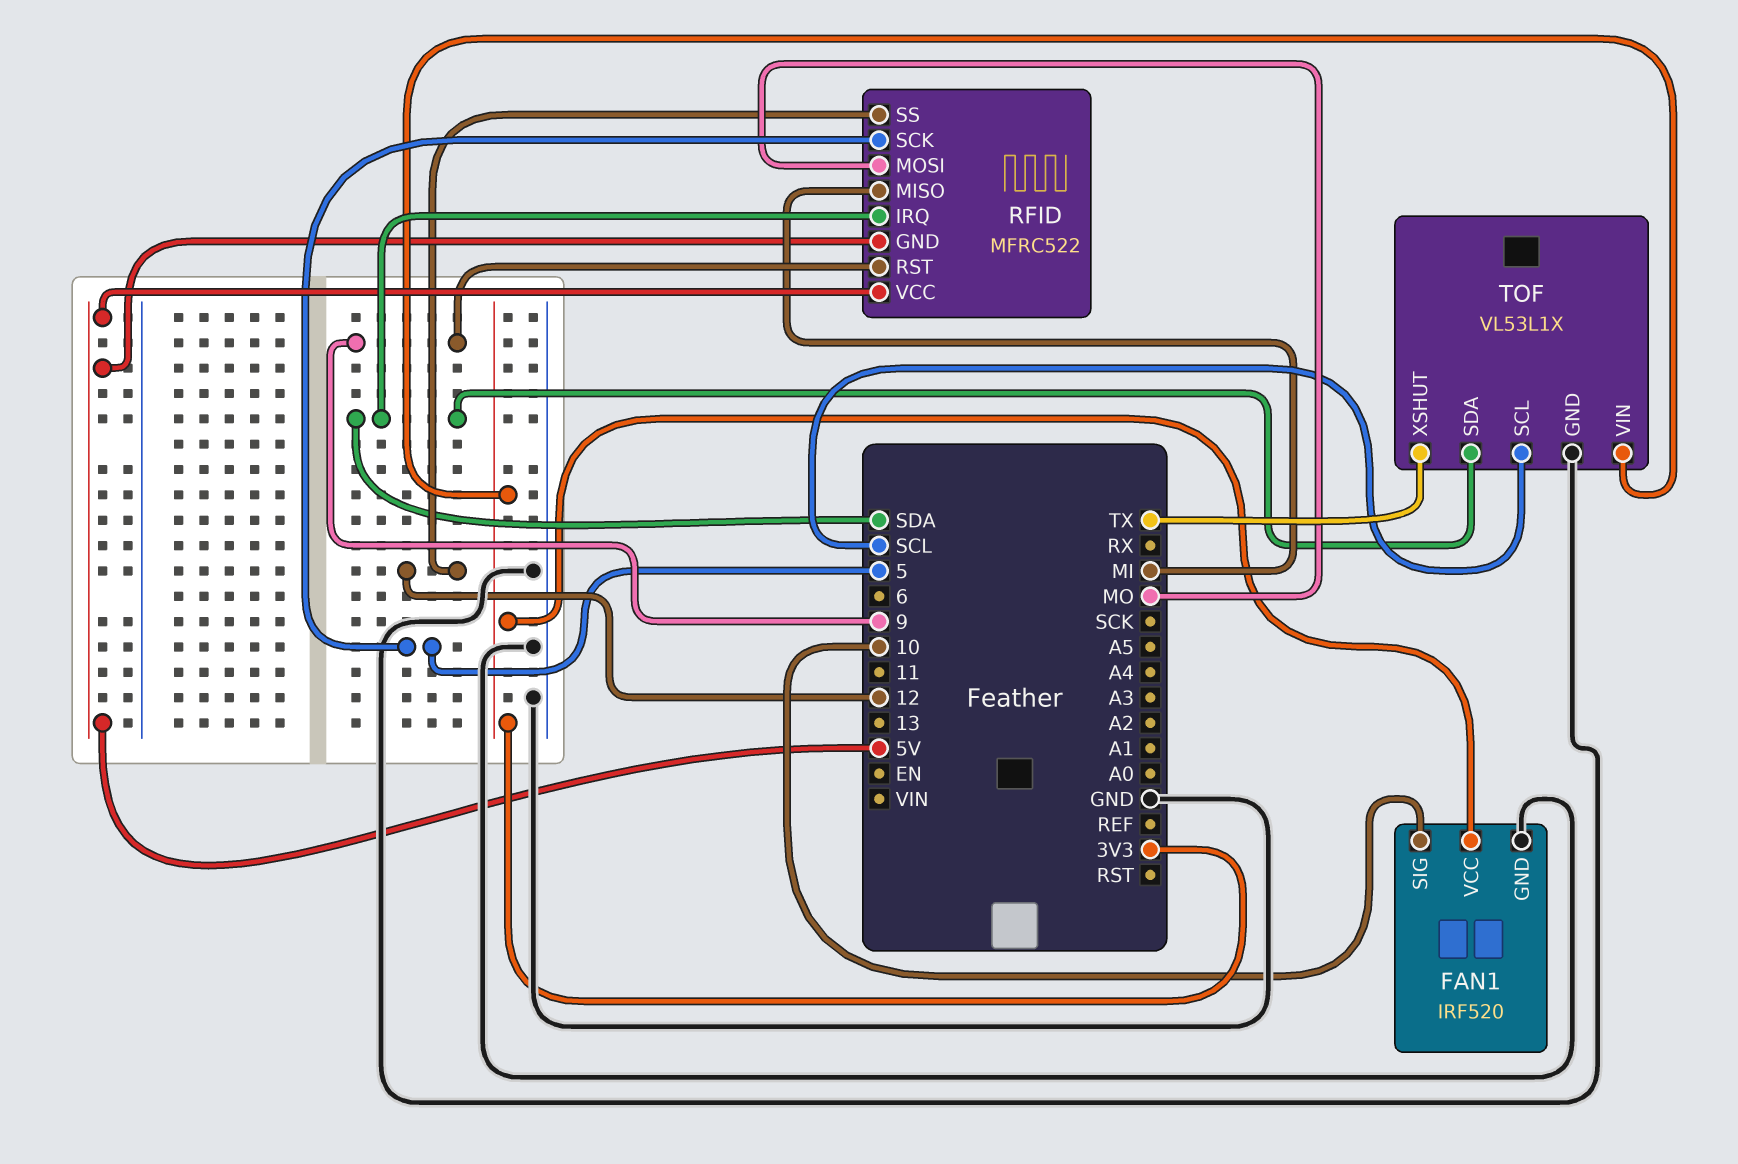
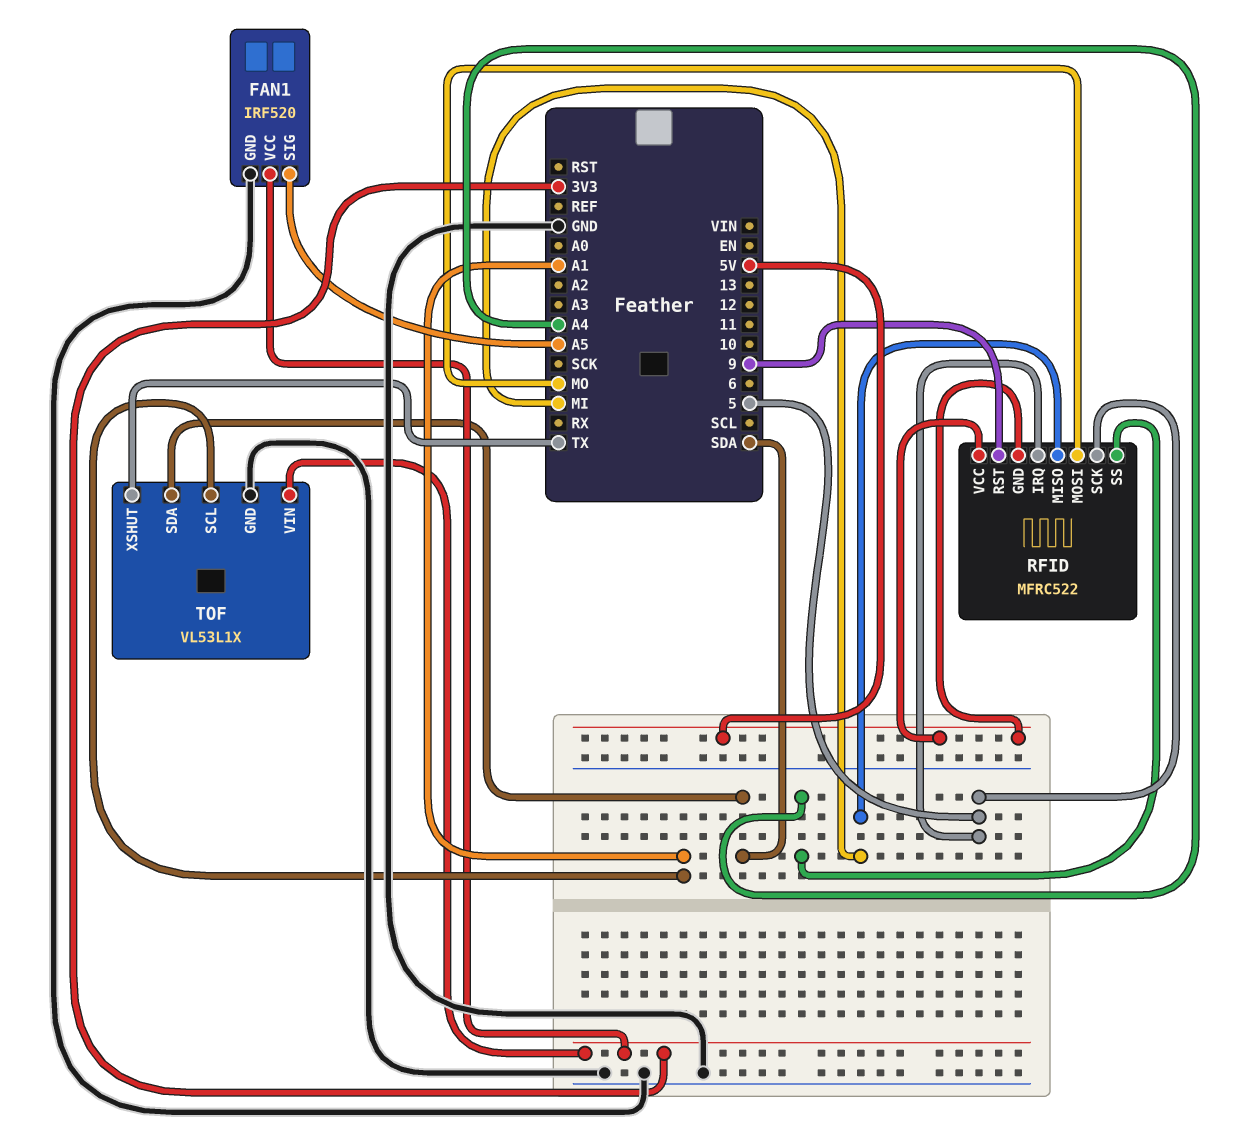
FAN1 pin SIG: 10 -> A5
RFID pin IRQ: SDA -> 5
RFID pin SS: 12 -> A4
TOF pin SCL: SCL -> A1

